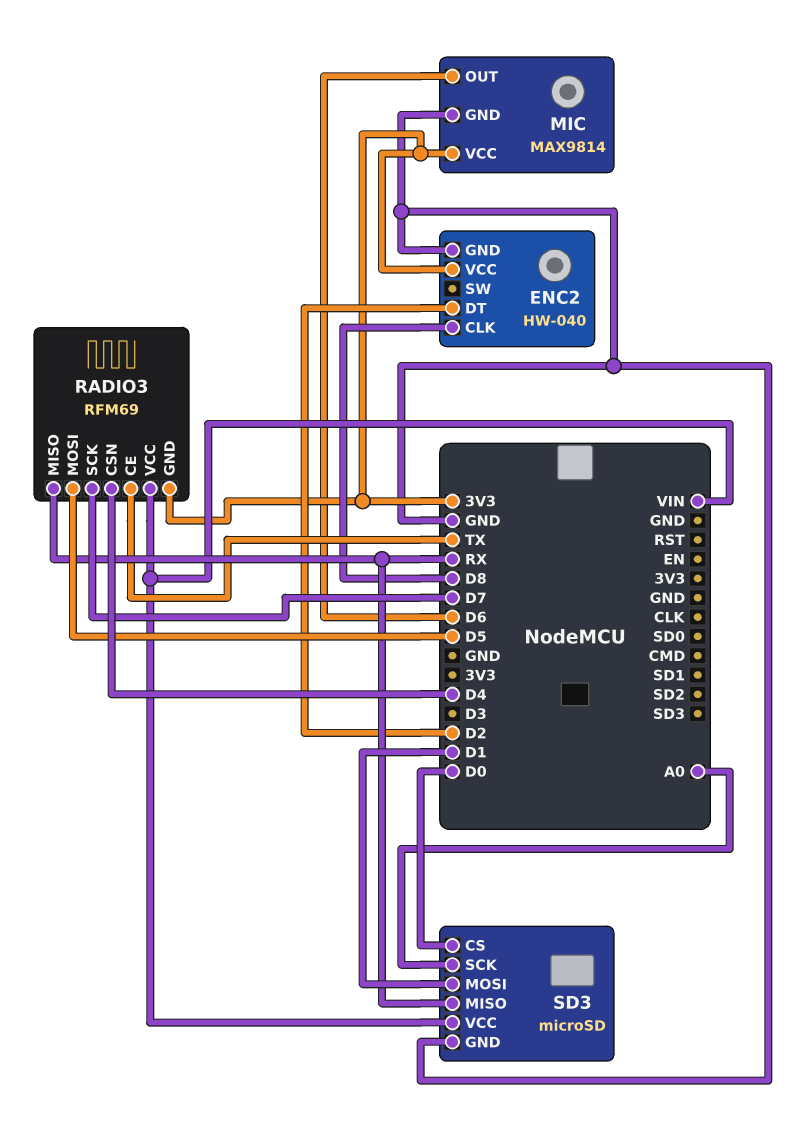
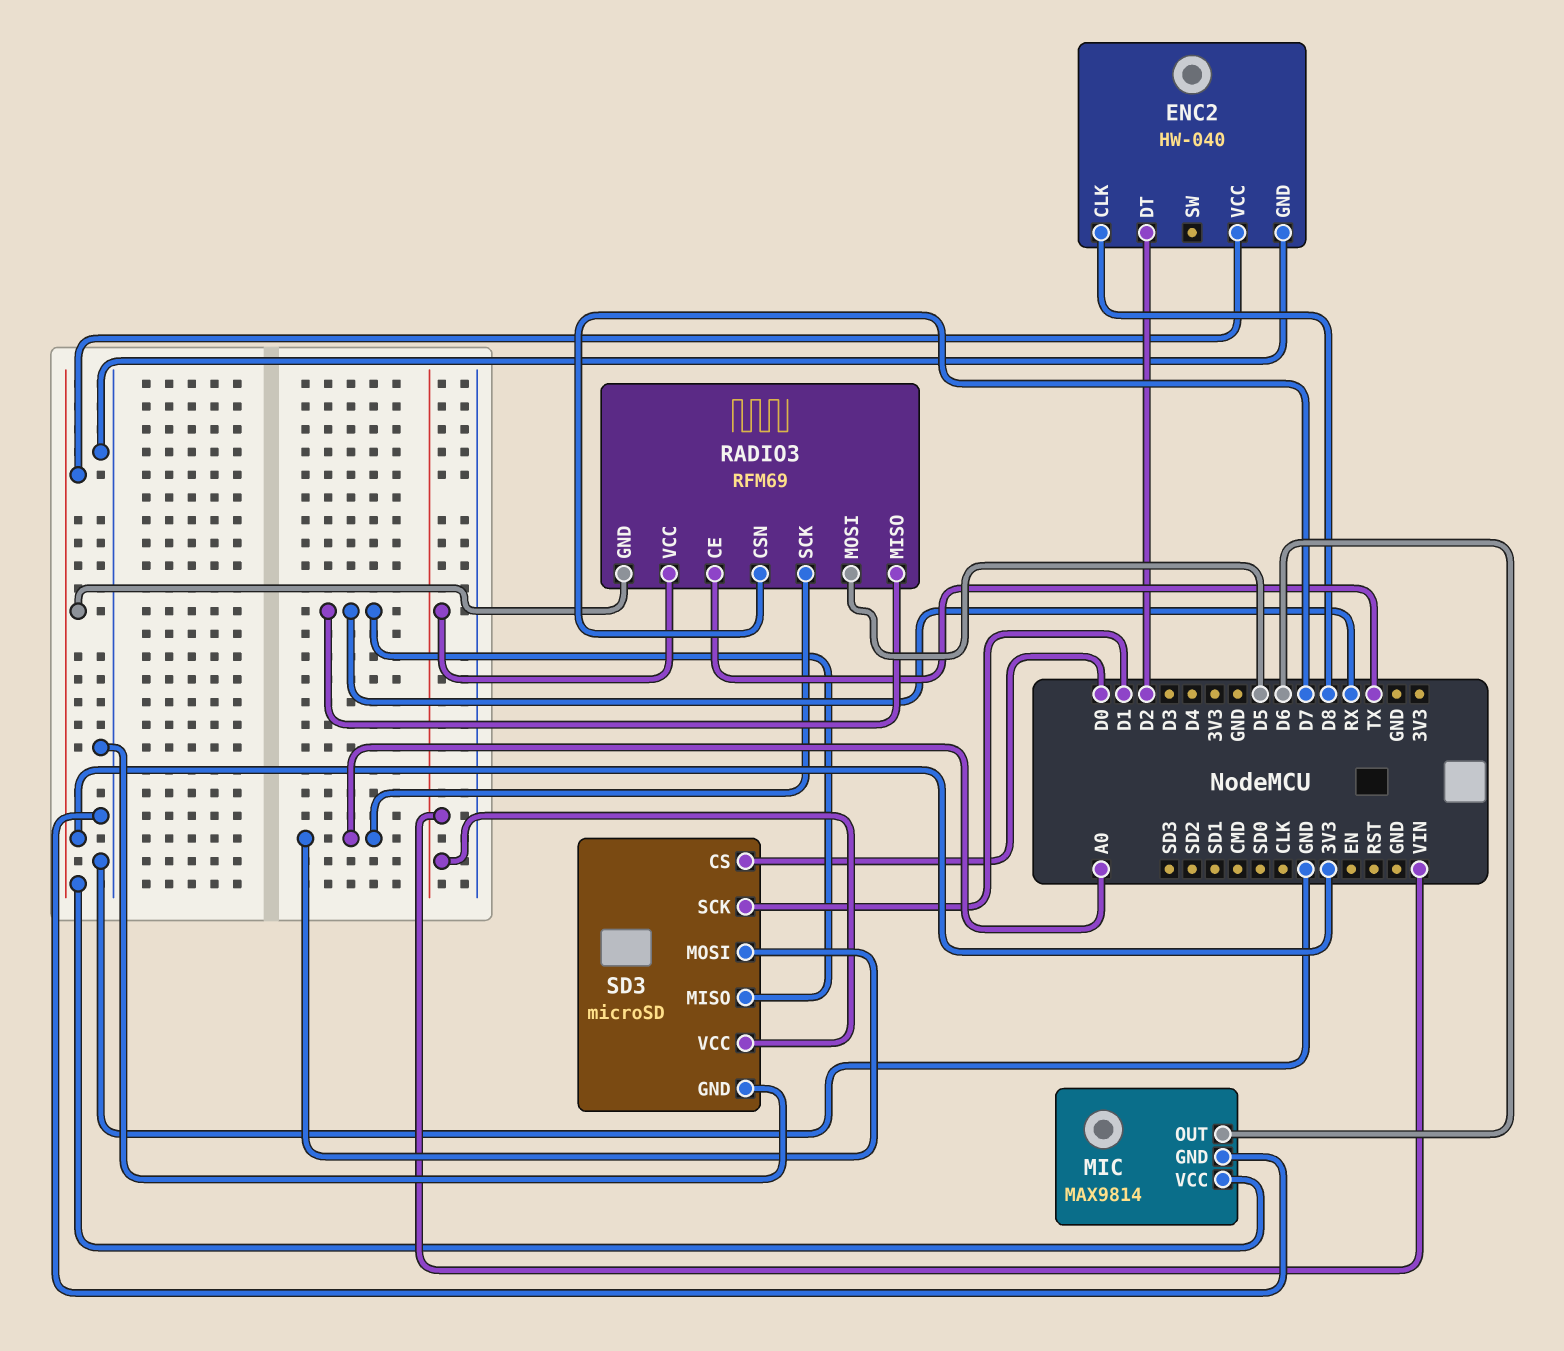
RADIO3 pin CSN: D4 -> D7
RADIO3 pin SCK: D7 -> A0
SD3 pin MOSI: D1 -> A0
SD3 pin SCK: A0 -> D1

